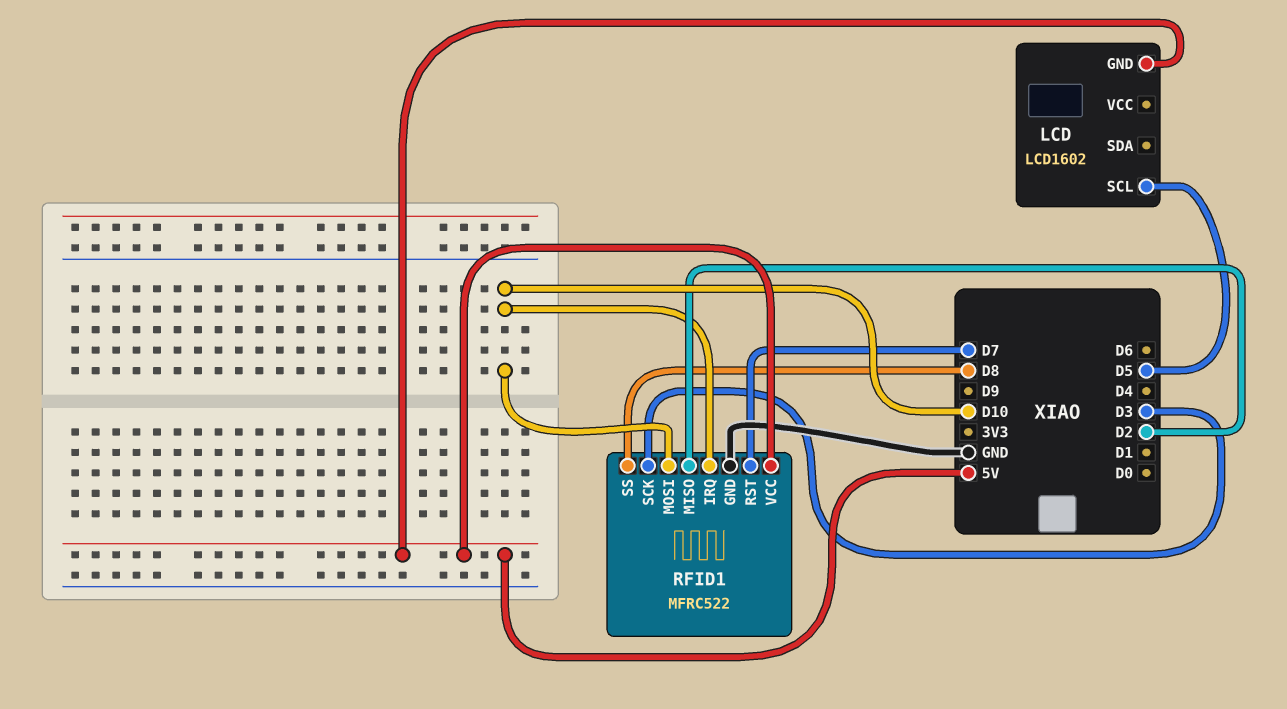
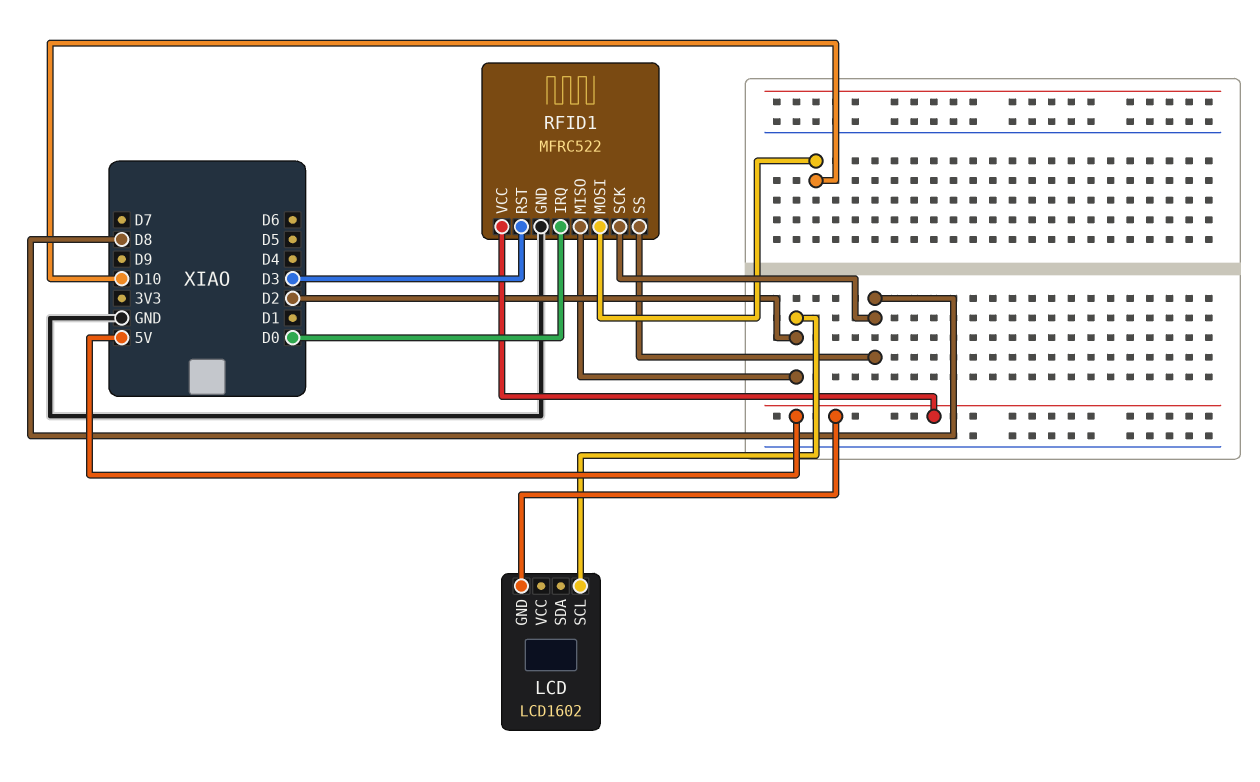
LCD pin SCL: D5 -> D2
RFID1 pin IRQ: D10 -> D0
RFID1 pin RST: D7 -> D3
RFID1 pin SCK: D3 -> D8

